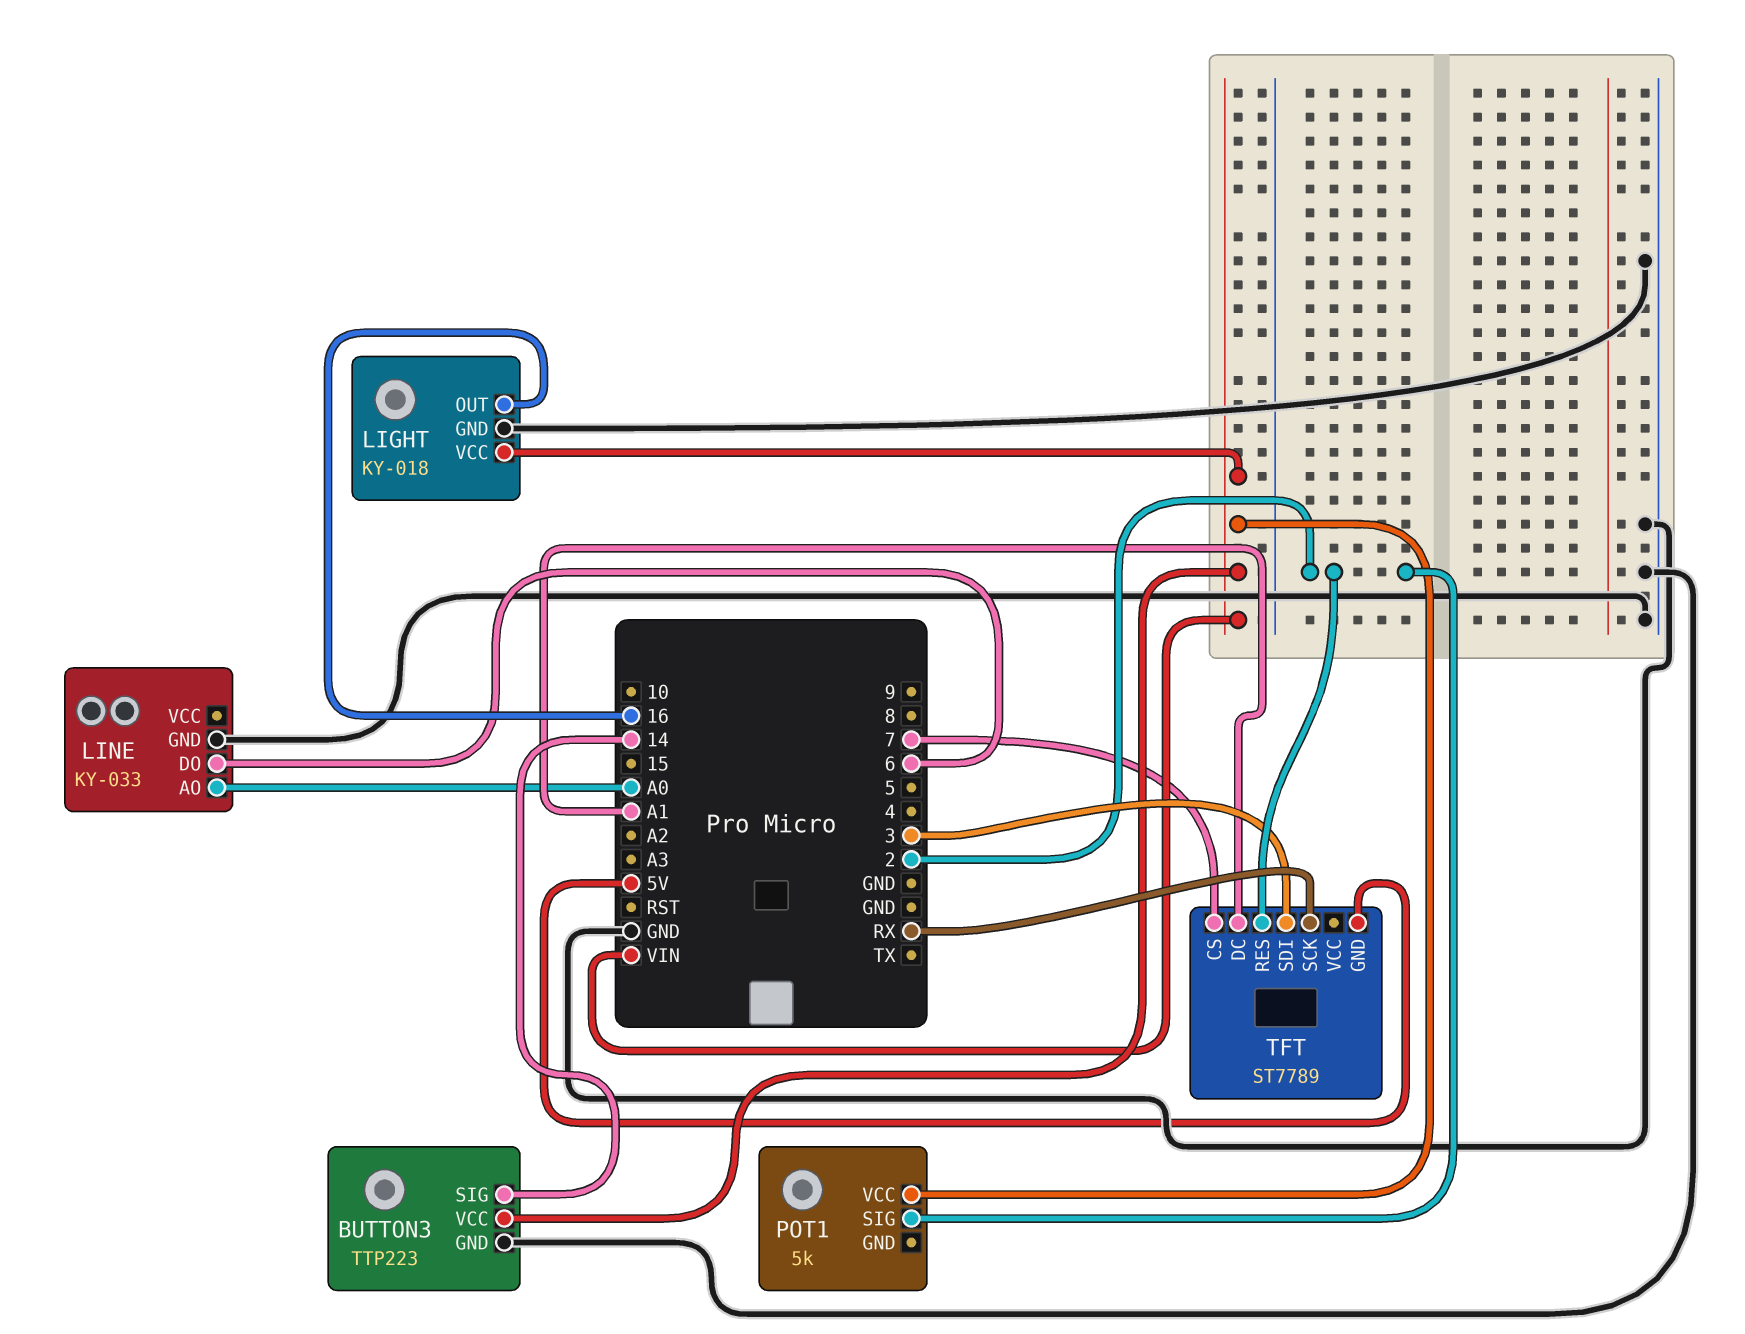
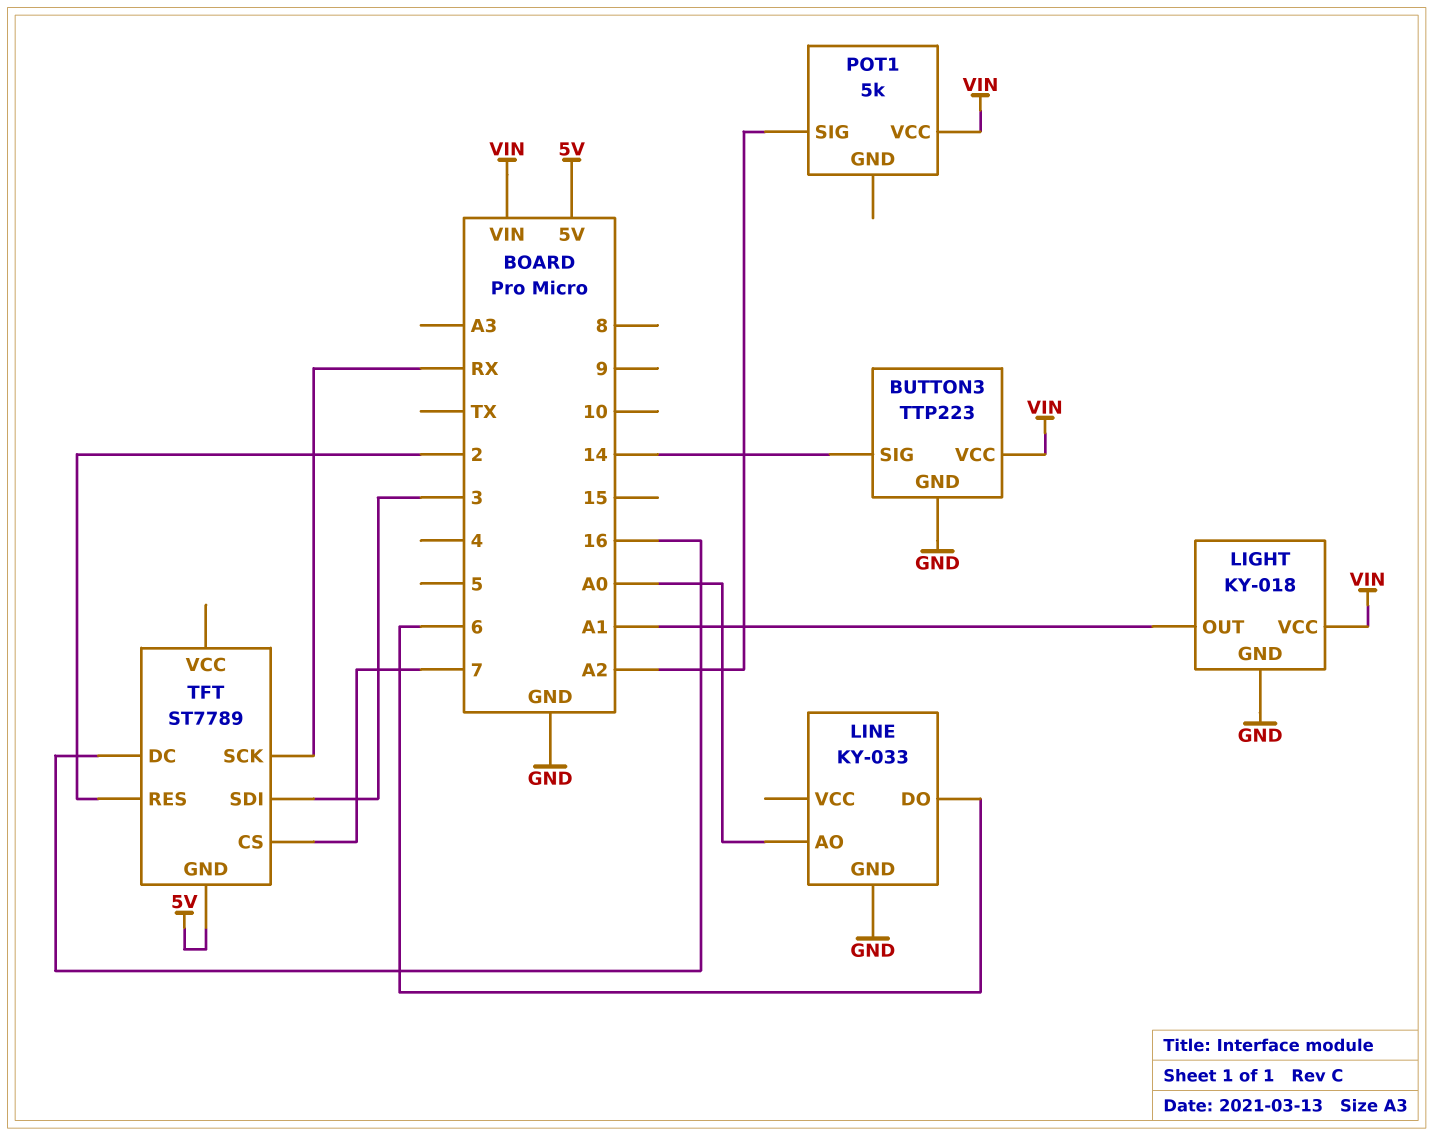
LIGHT pin OUT: 16 -> A1
POT1 pin SIG: 2 -> A2
TFT pin DC: A1 -> 16

